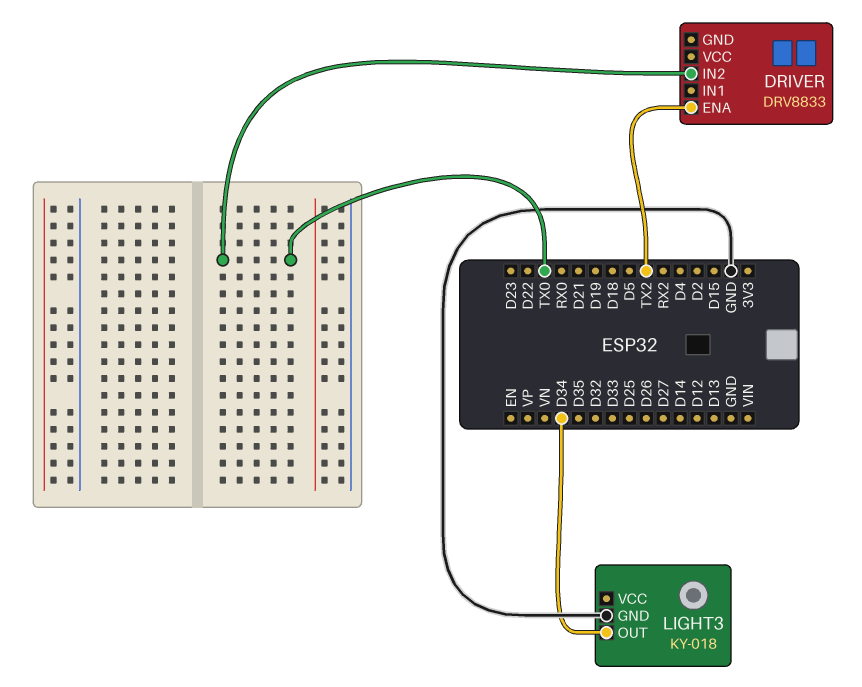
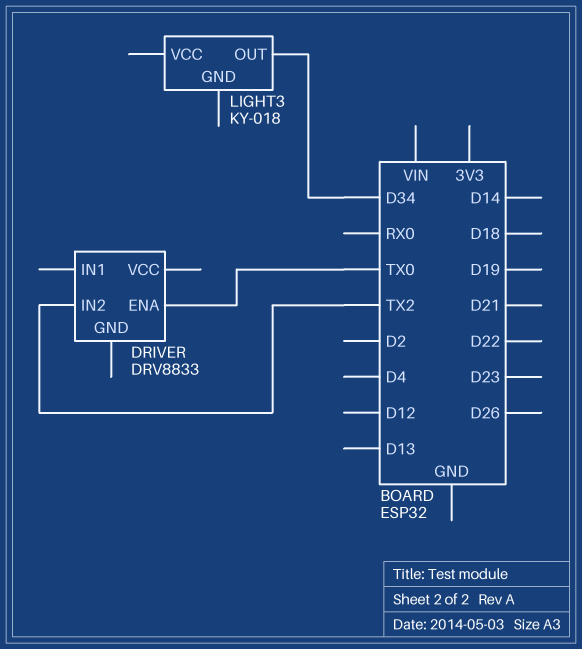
DRIVER pin ENA: TX2 -> TX0
DRIVER pin IN2: TX0 -> TX2
LIGHT3 pin GND: GND -> none

